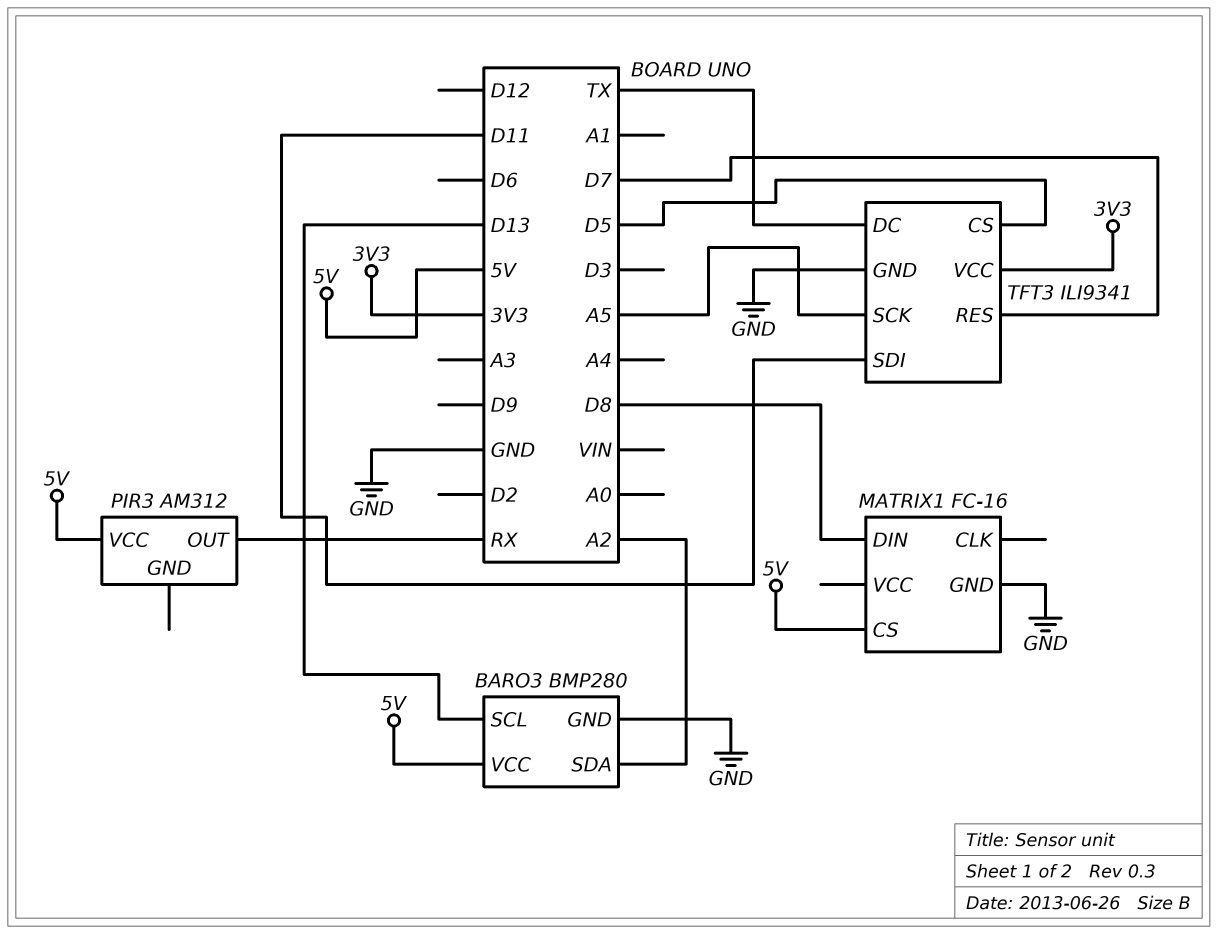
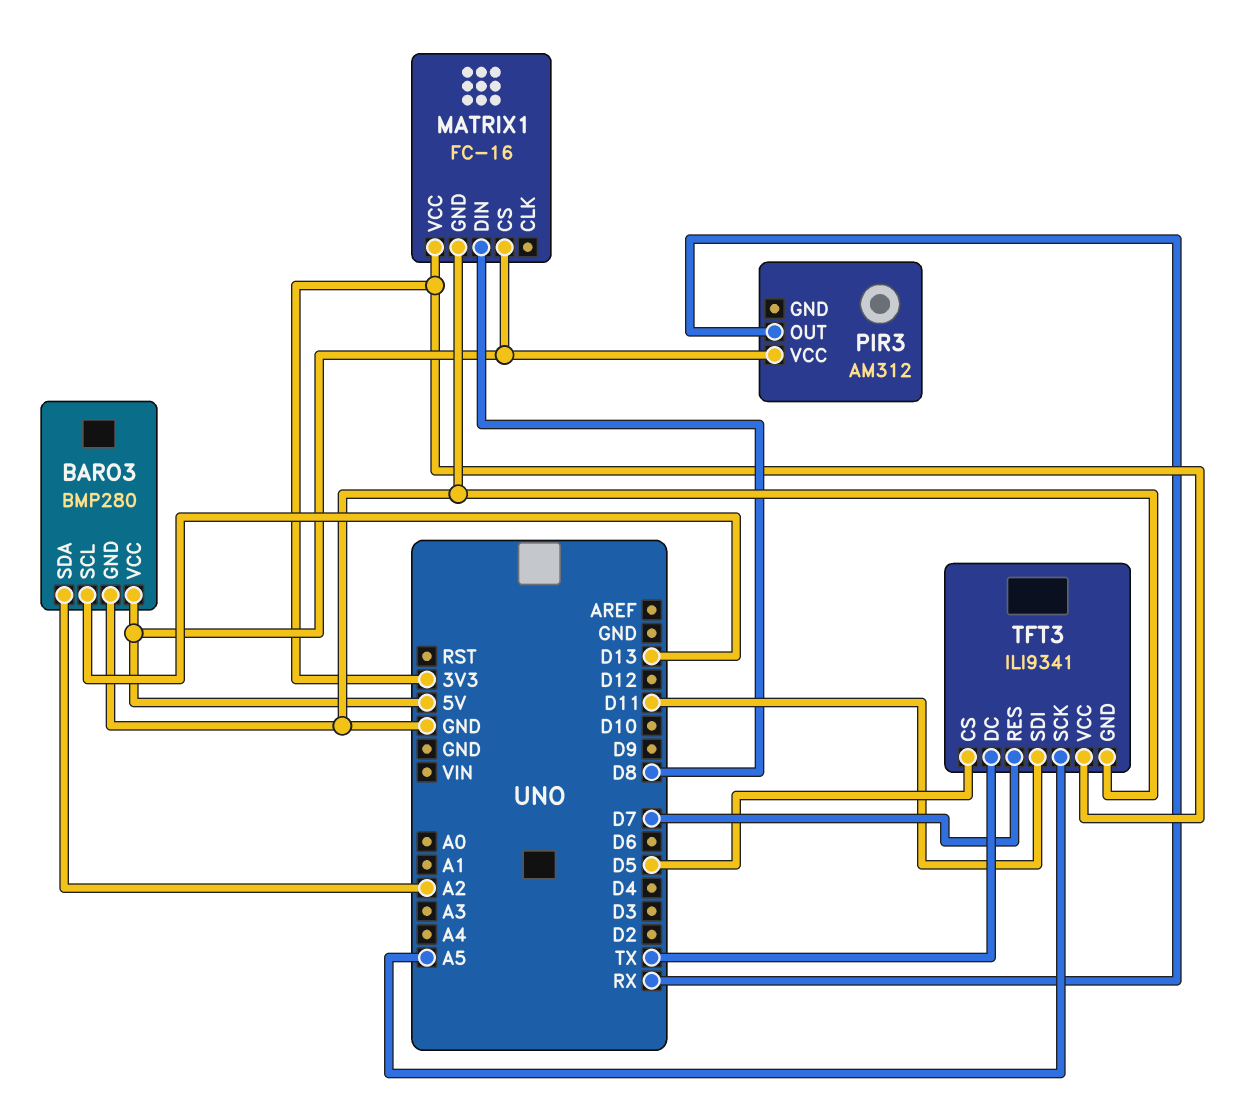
MATRIX1 pin VCC: none -> 3V3

